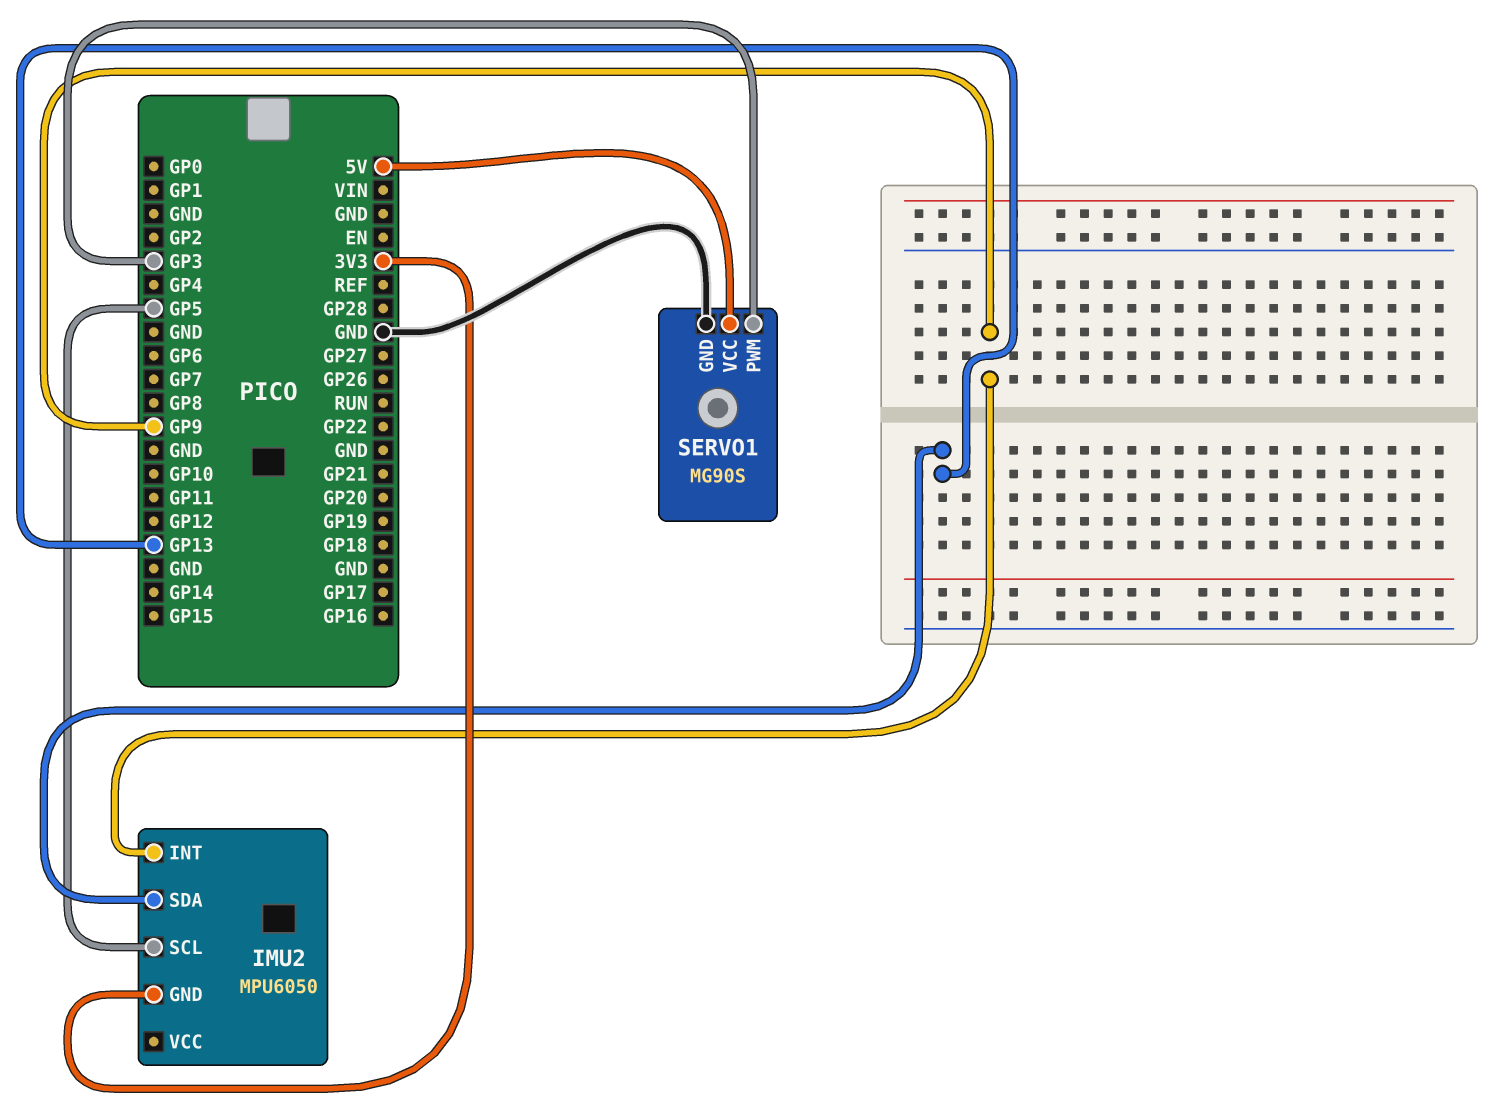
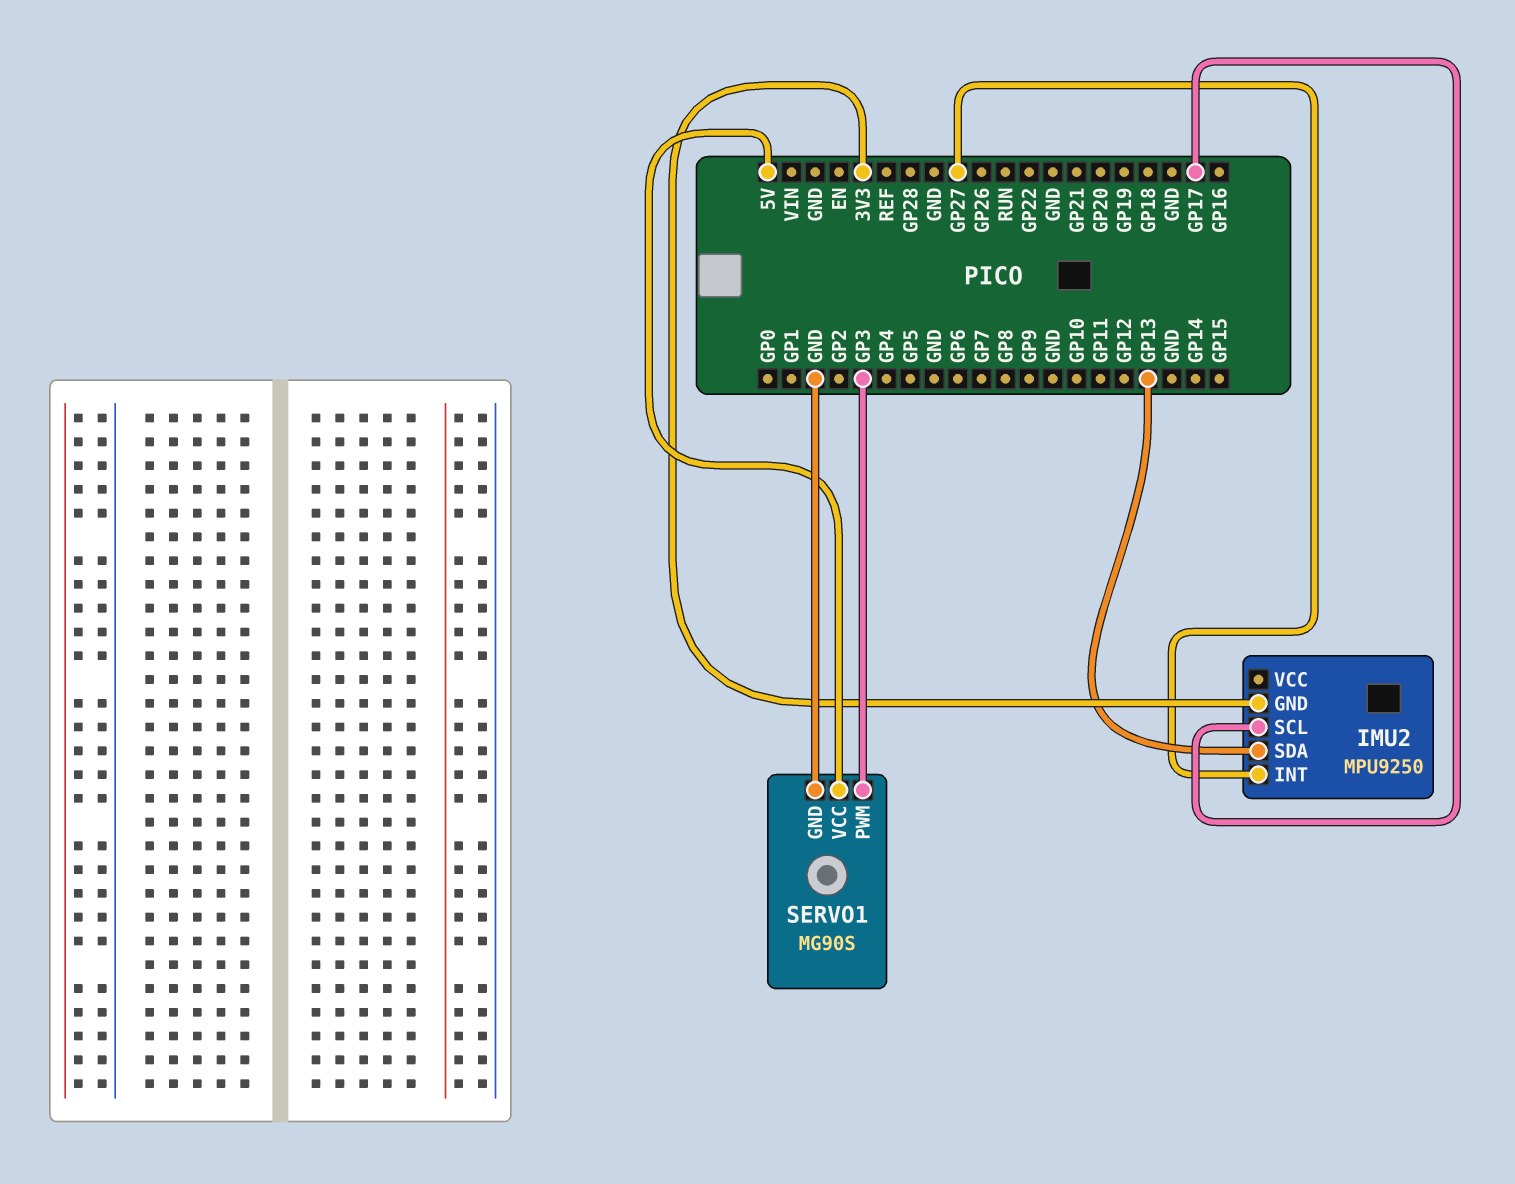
IMU2: MPU6050 -> MPU9250
IMU2 pin INT: GP9 -> GP27
IMU2 pin SCL: GP5 -> GP17

